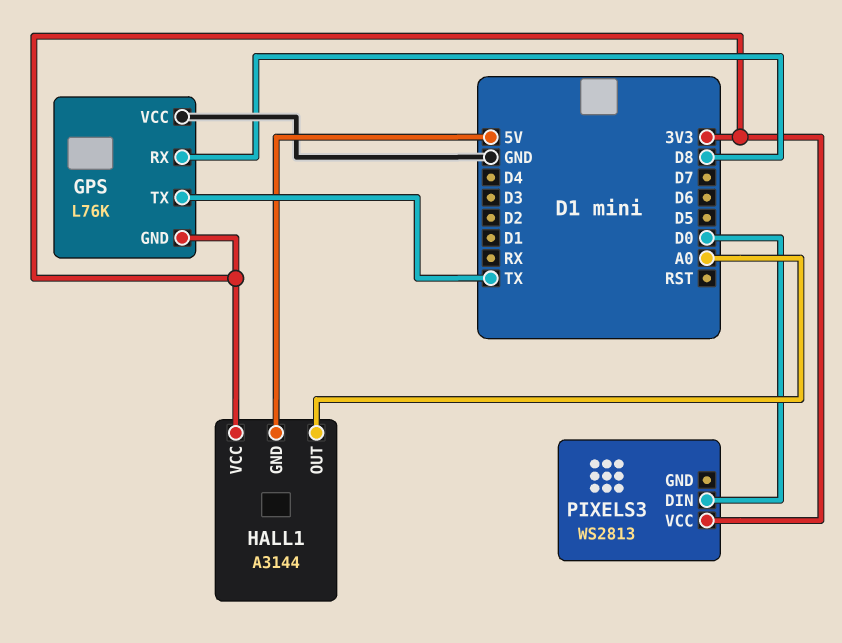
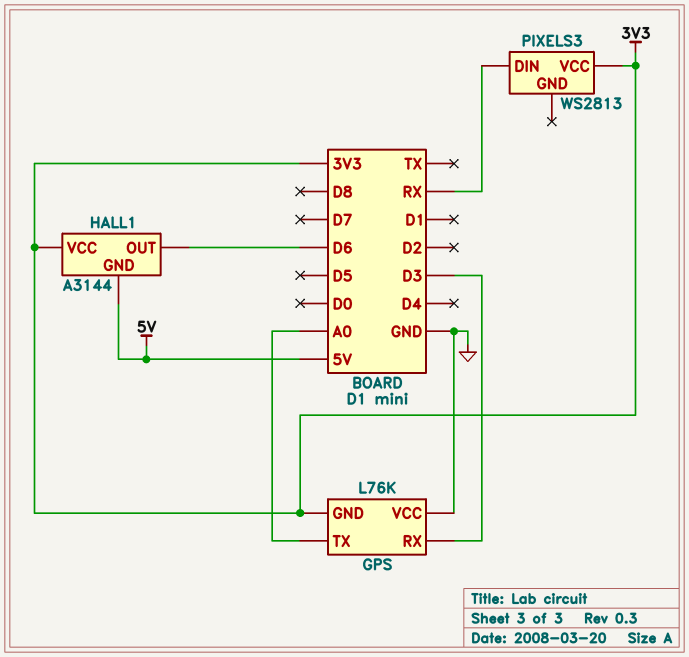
GPS pin RX: D8 -> D3
GPS pin TX: TX -> A0
HALL1 pin OUT: A0 -> D6
PIXELS3 pin DIN: D0 -> RX

